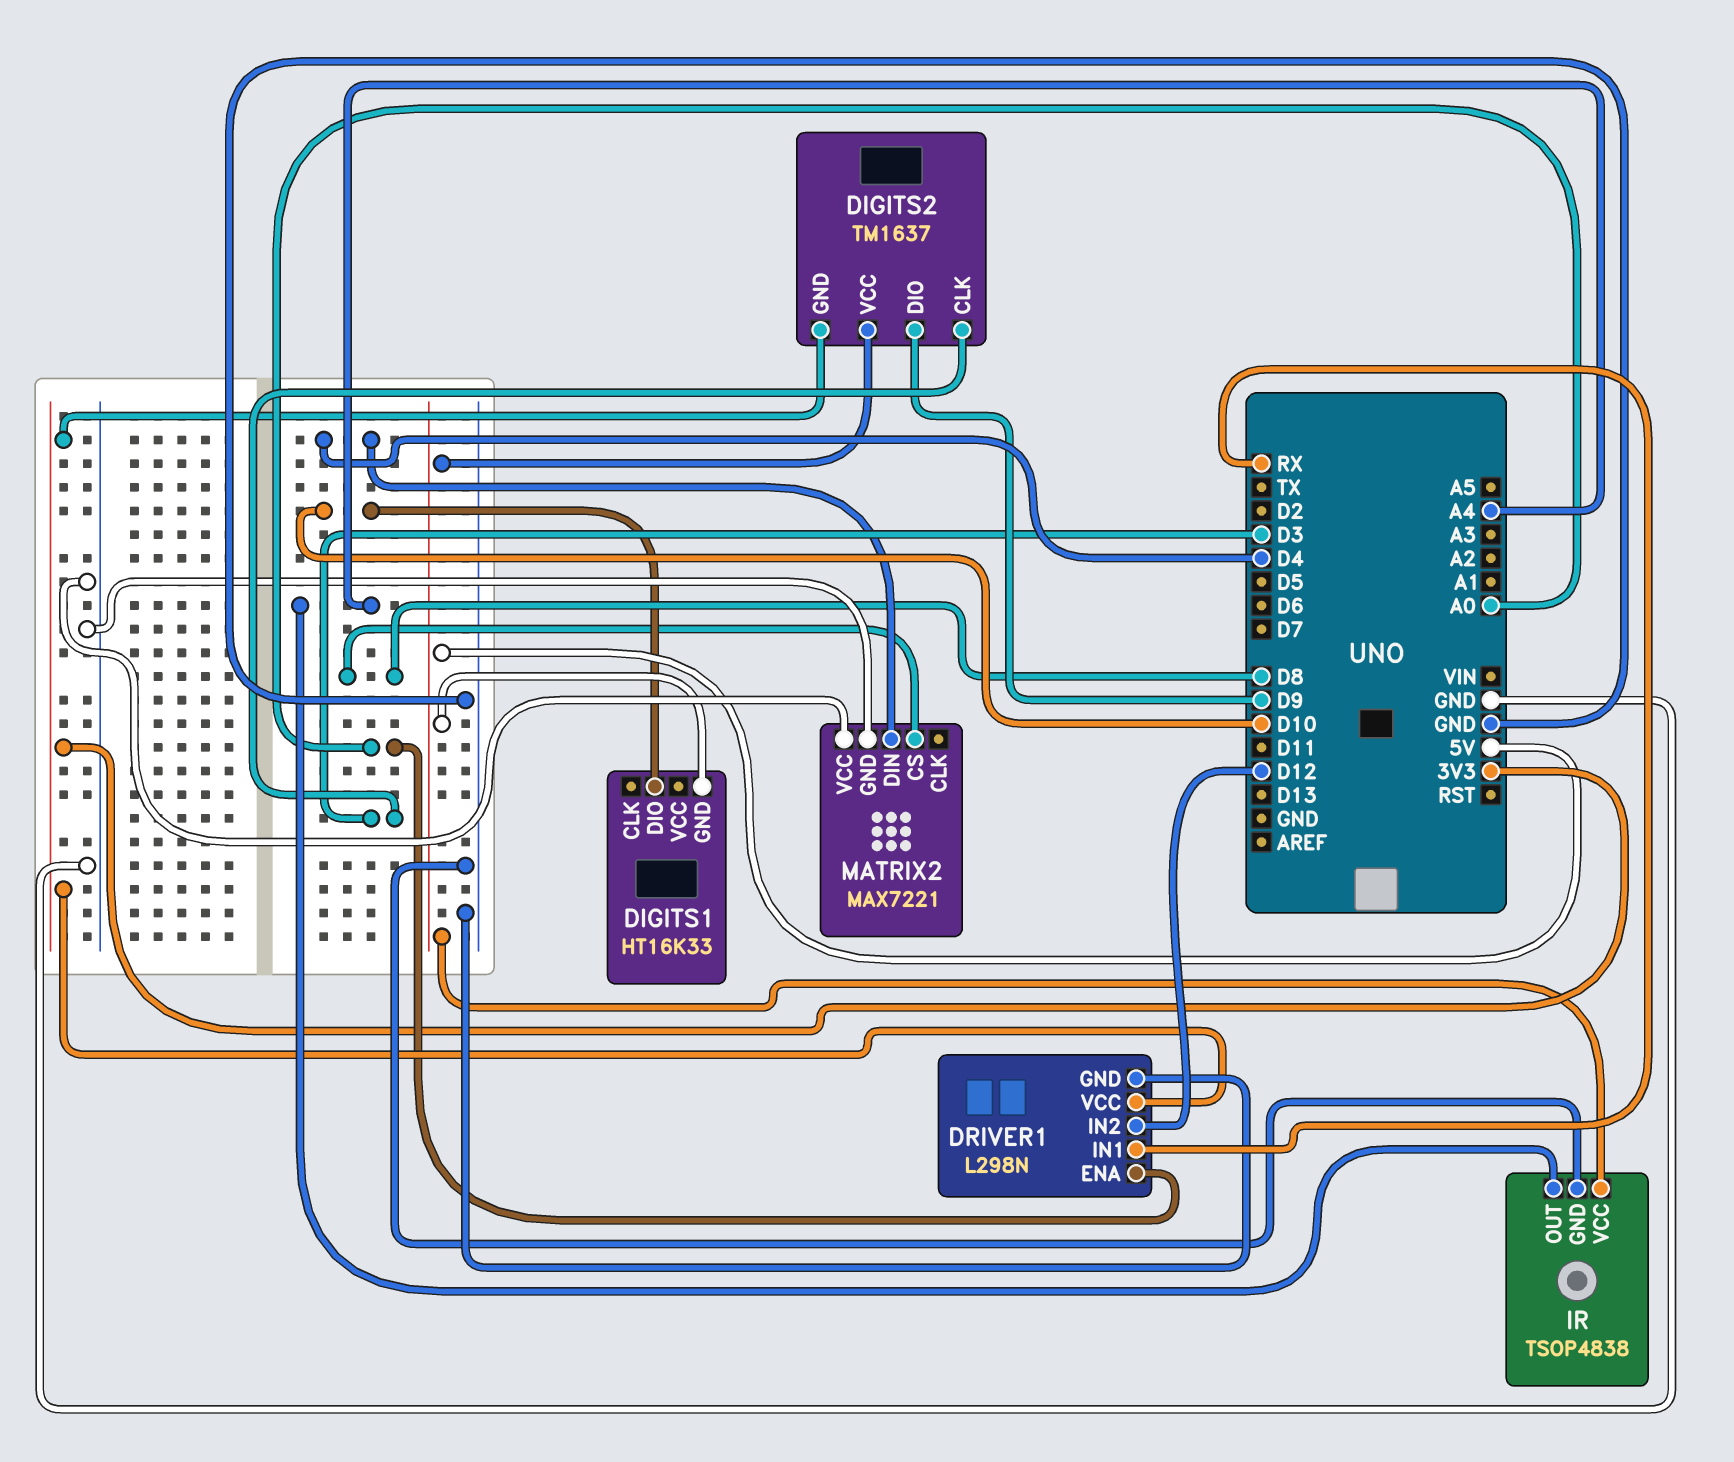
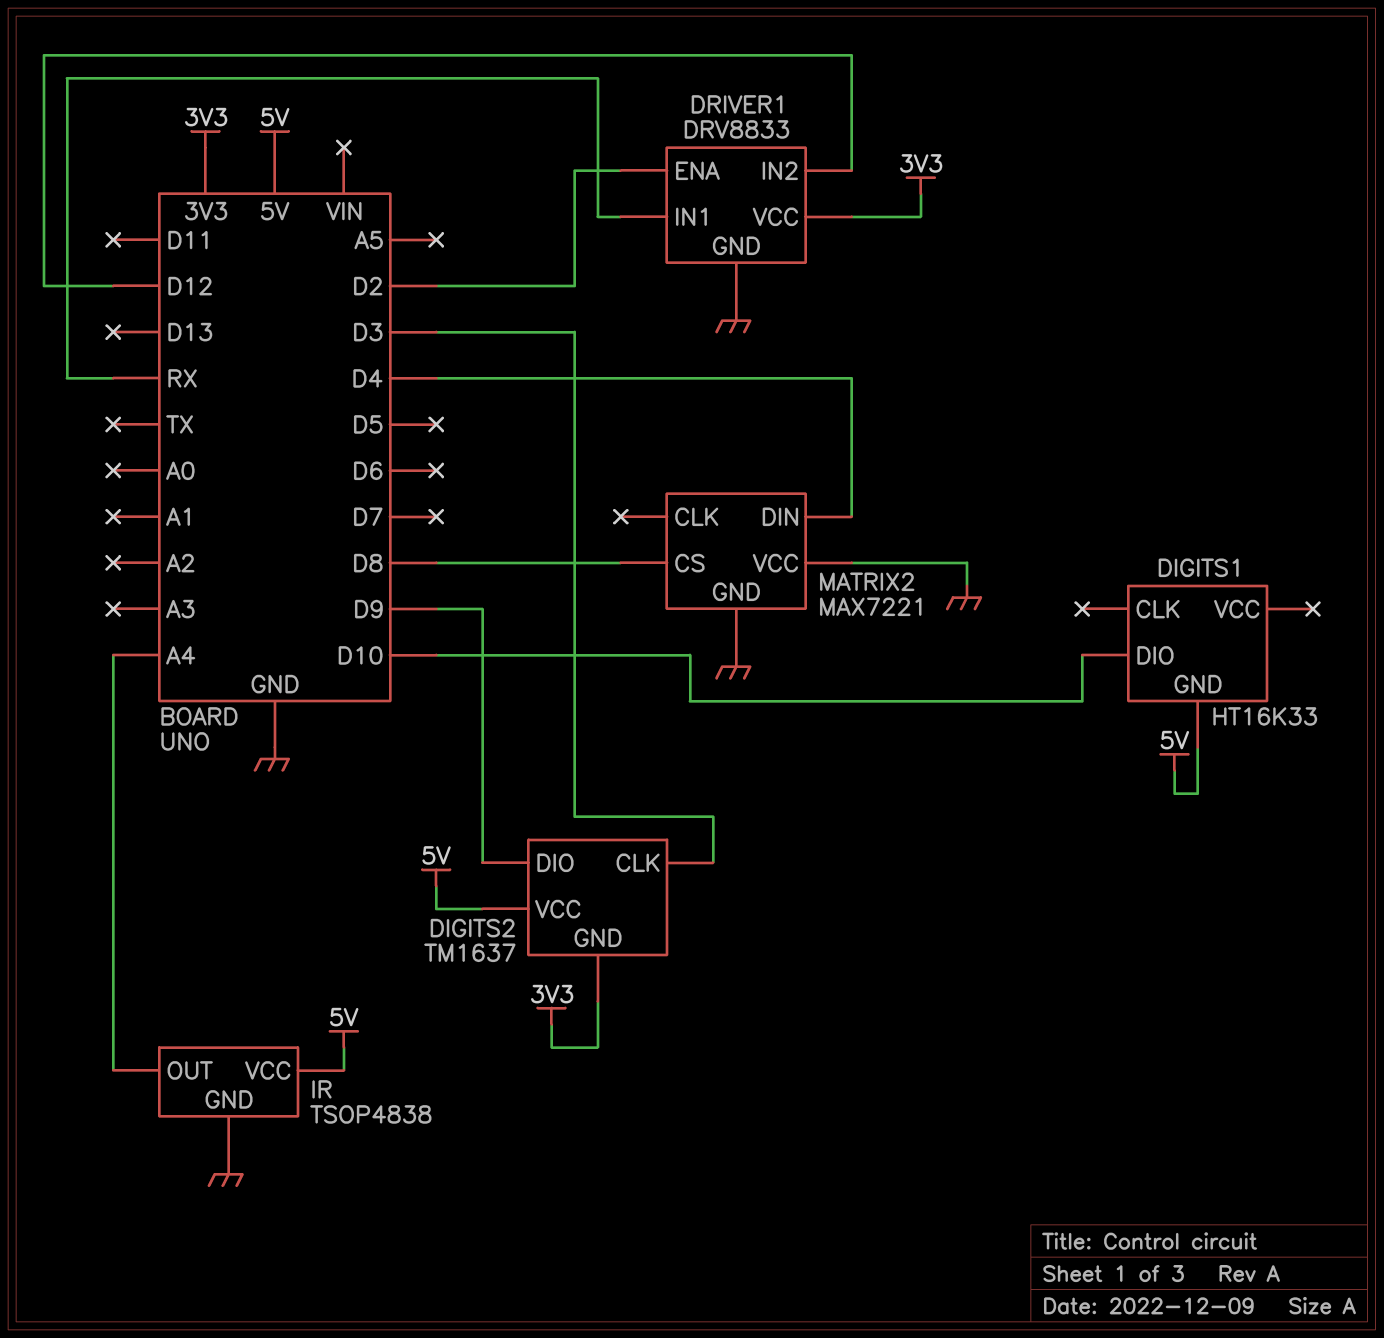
DRIVER1: L298N -> DRV8833
DRIVER1 pin ENA: A0 -> D2

